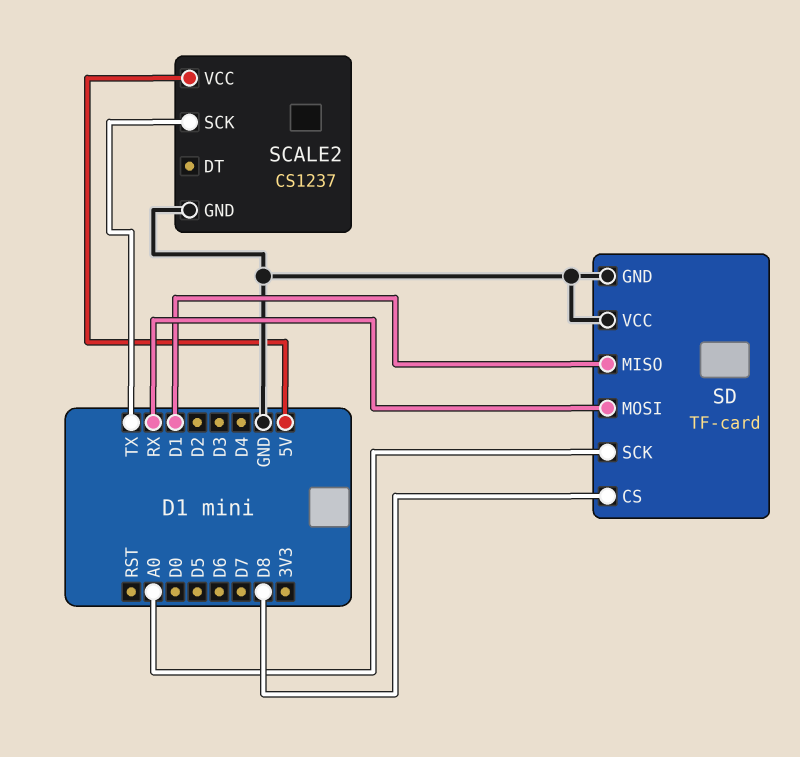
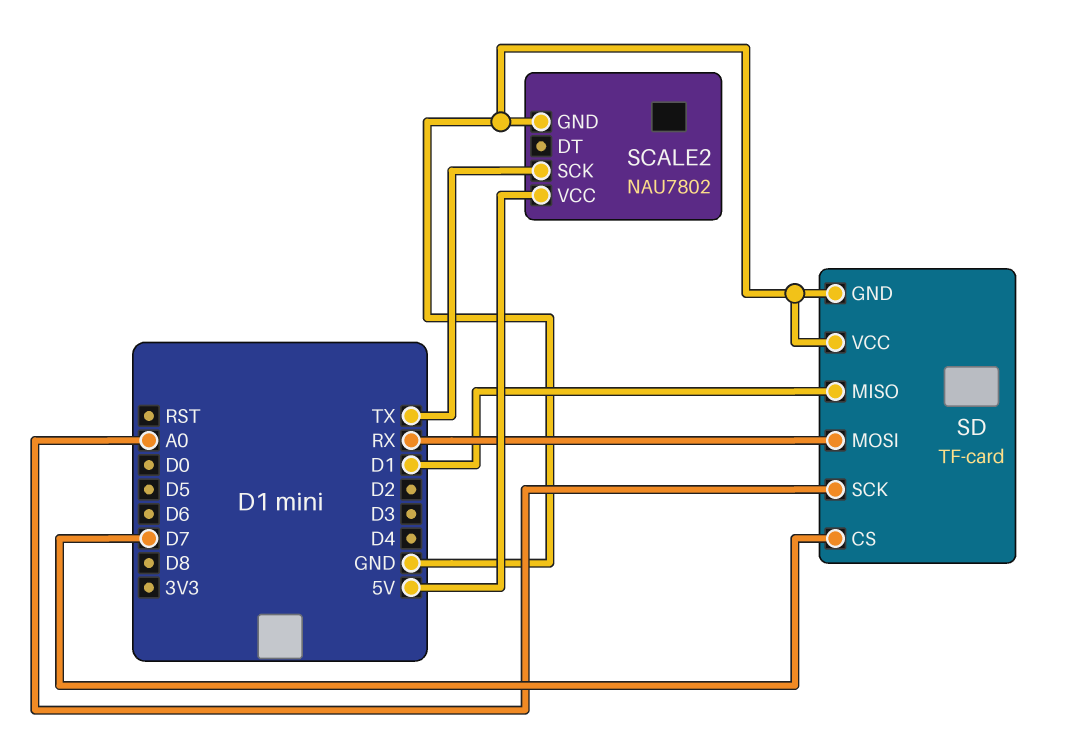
SCALE2: CS1237 -> NAU7802
SD pin CS: D8 -> D7

